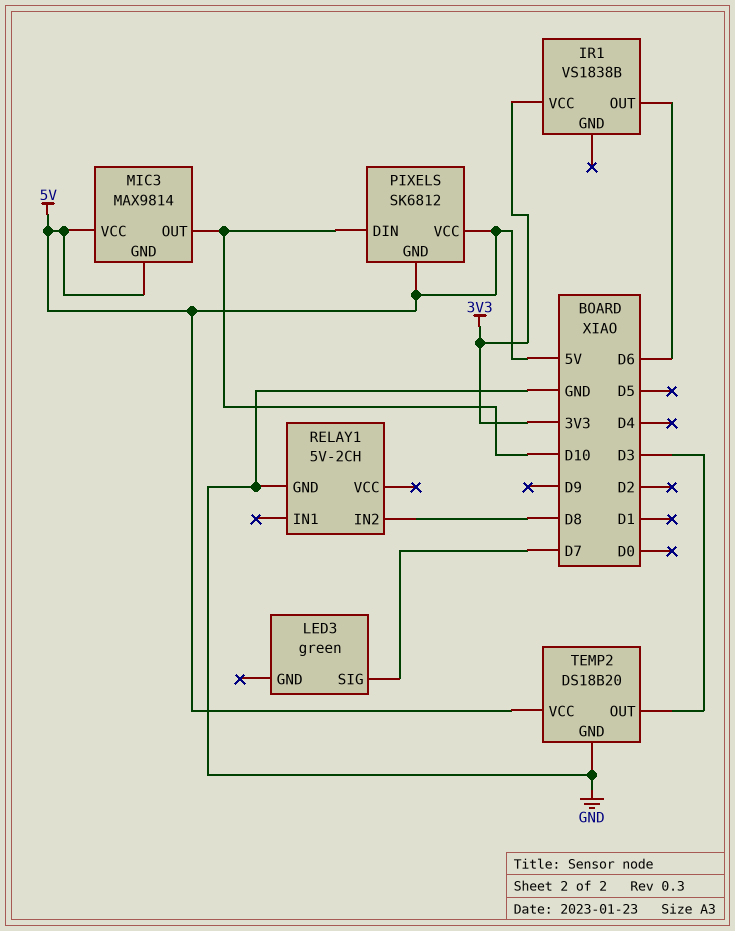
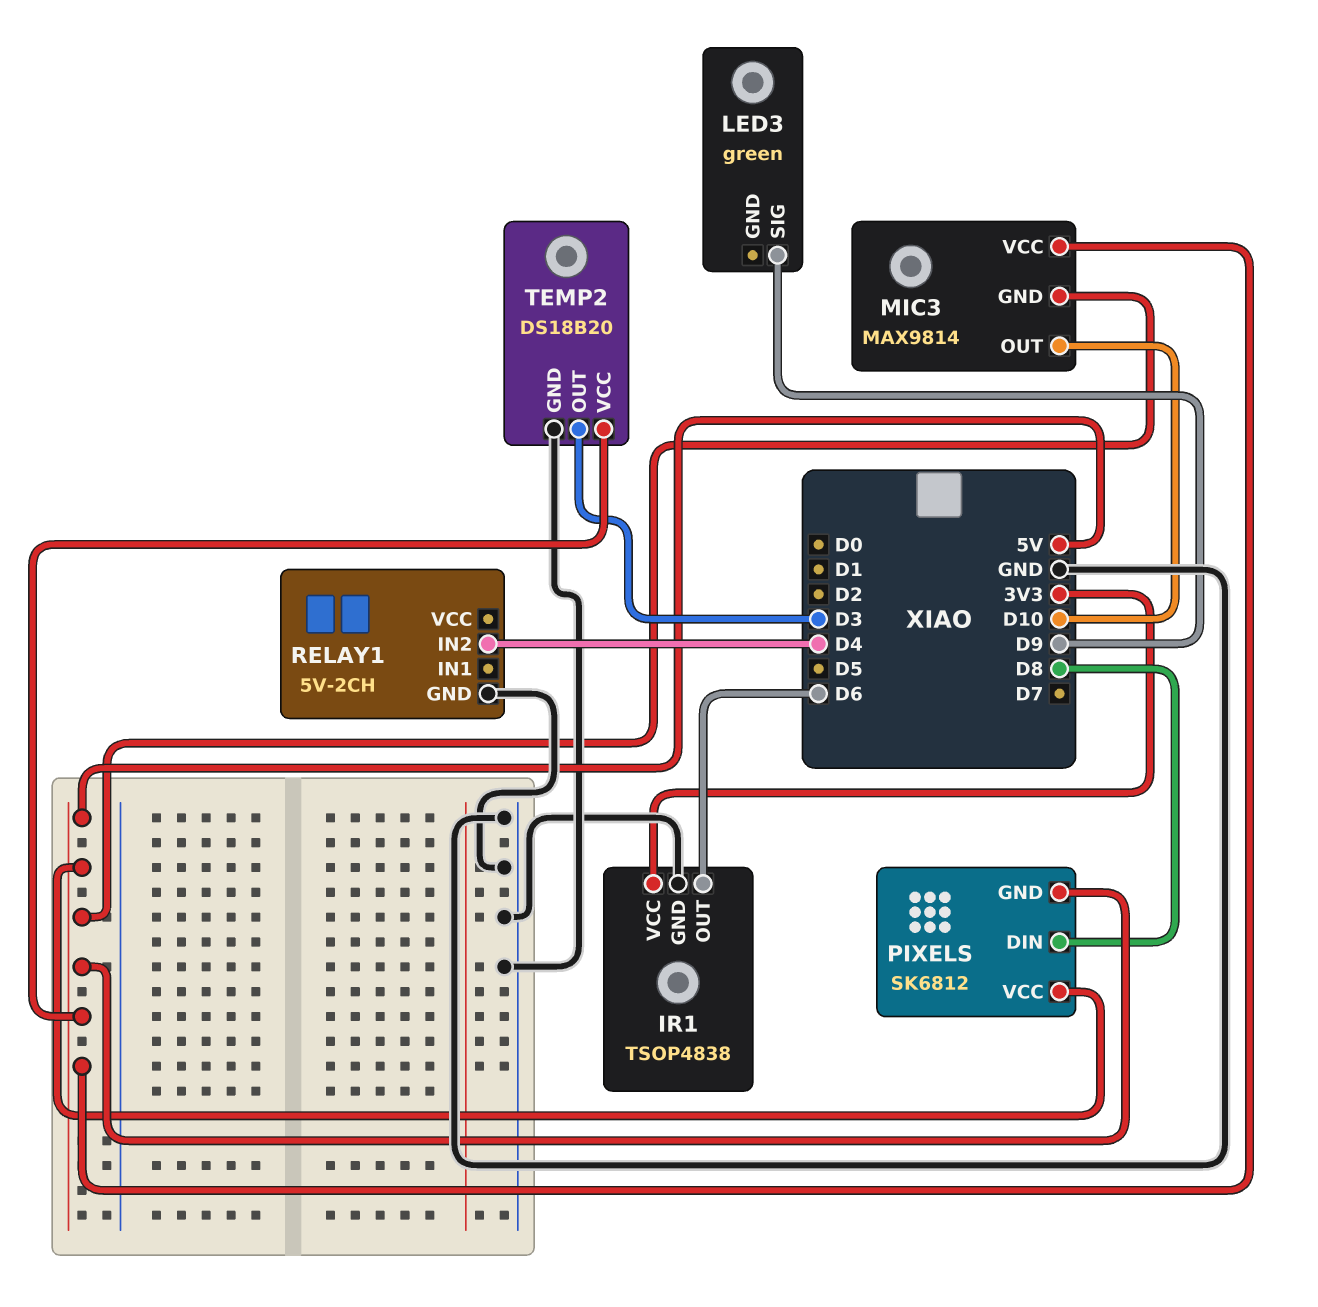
IR1: VS1838B -> TSOP4838
IR1 pin GND: none -> GND
LED3 pin SIG: D7 -> D9
PIXELS pin DIN: D10 -> D8
RELAY1 pin IN2: D8 -> D4

